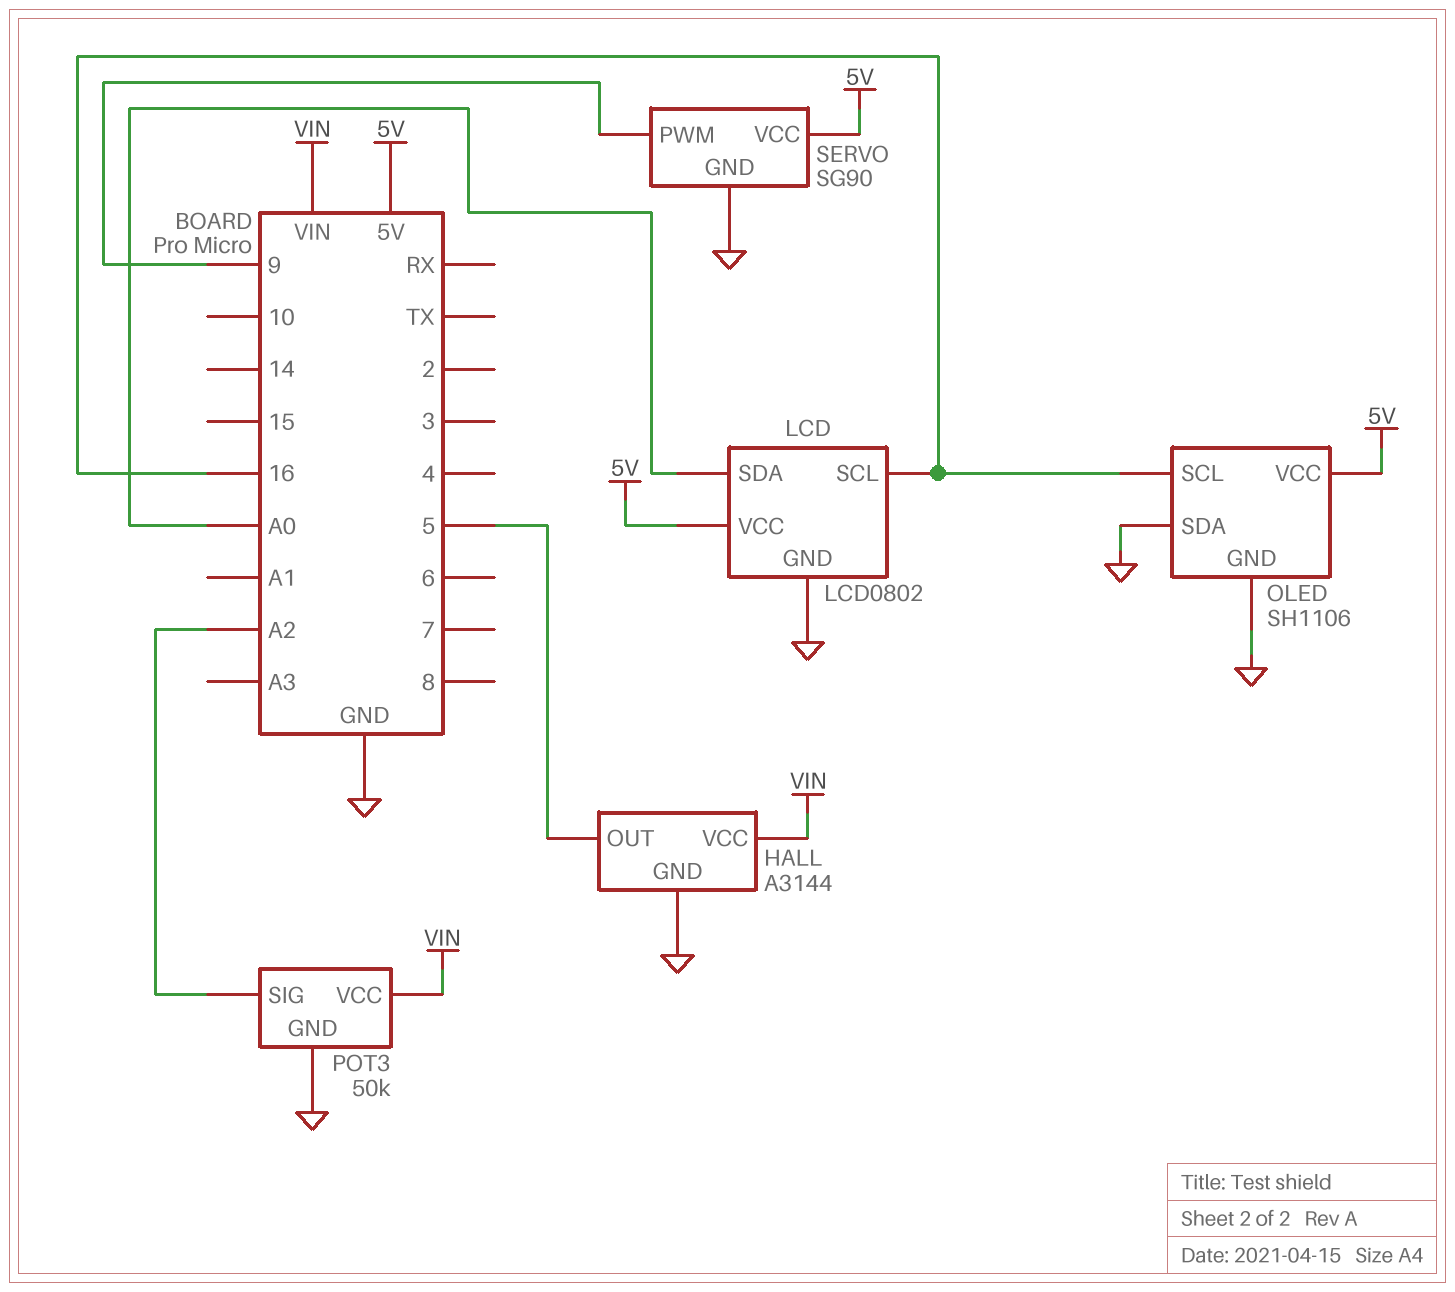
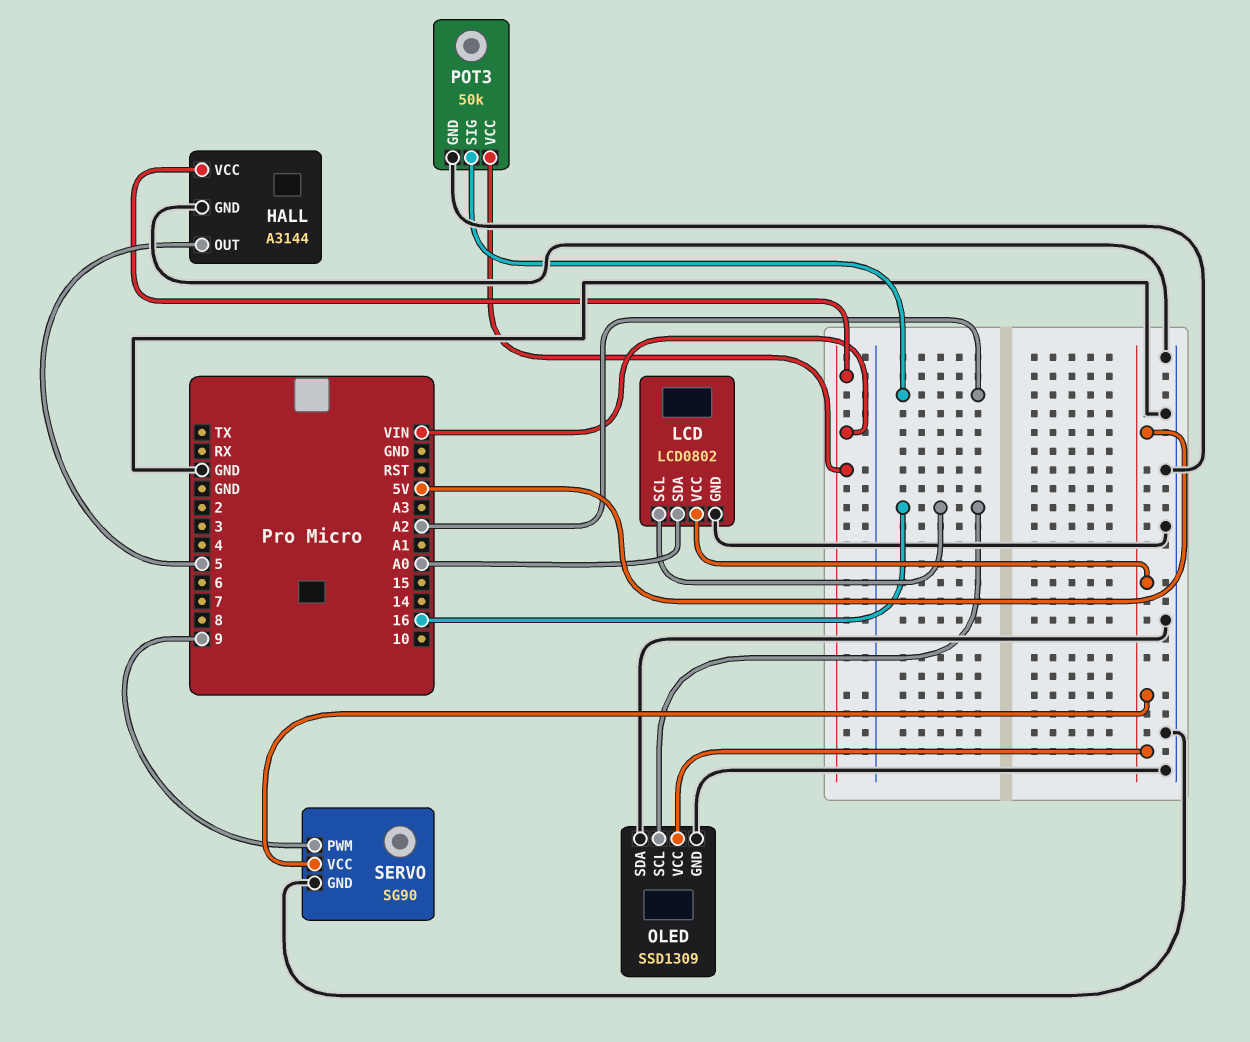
OLED: SH1106 -> SSD1309

